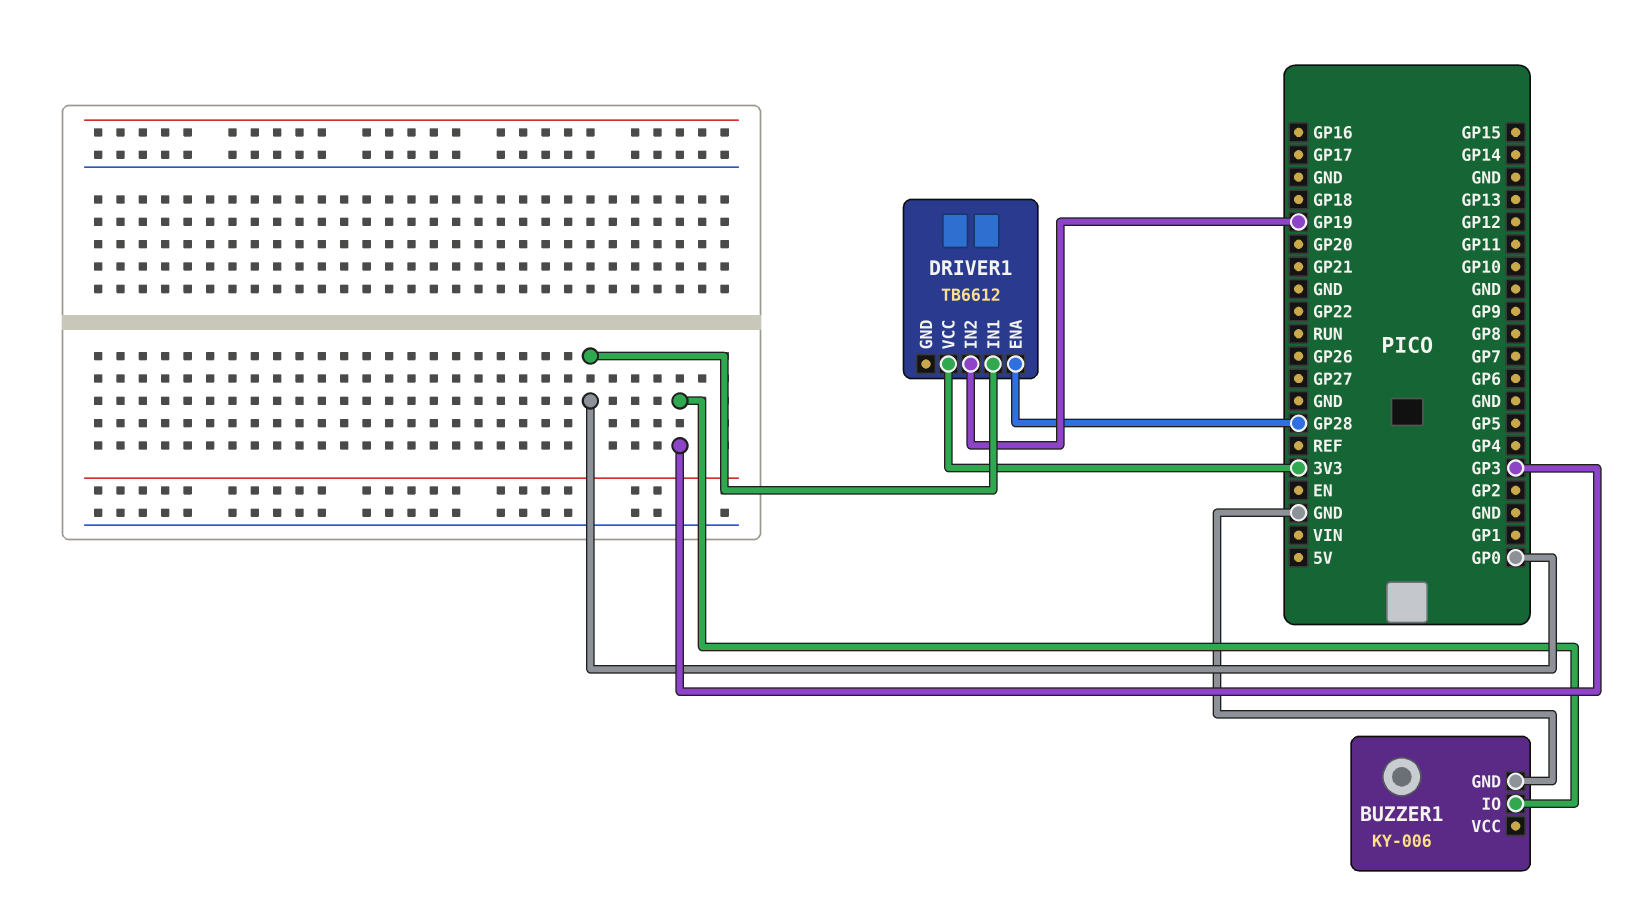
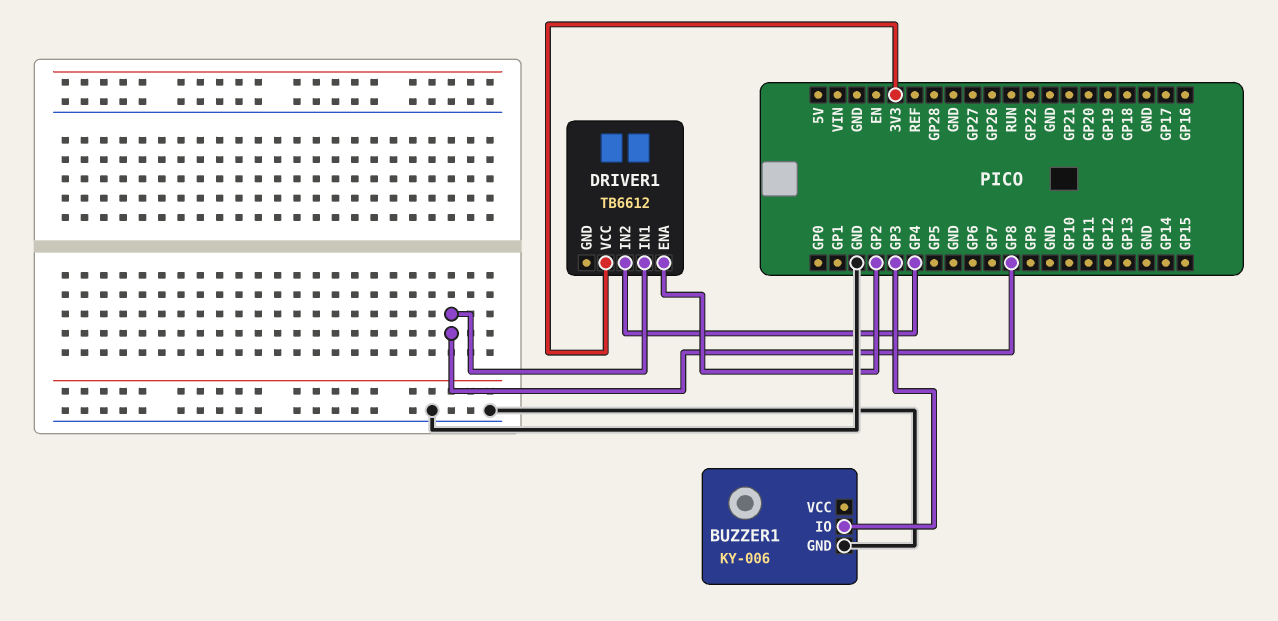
DRIVER1 pin ENA: GP28 -> GP2
DRIVER1 pin IN1: GP0 -> GP8
DRIVER1 pin IN2: GP19 -> GP4

